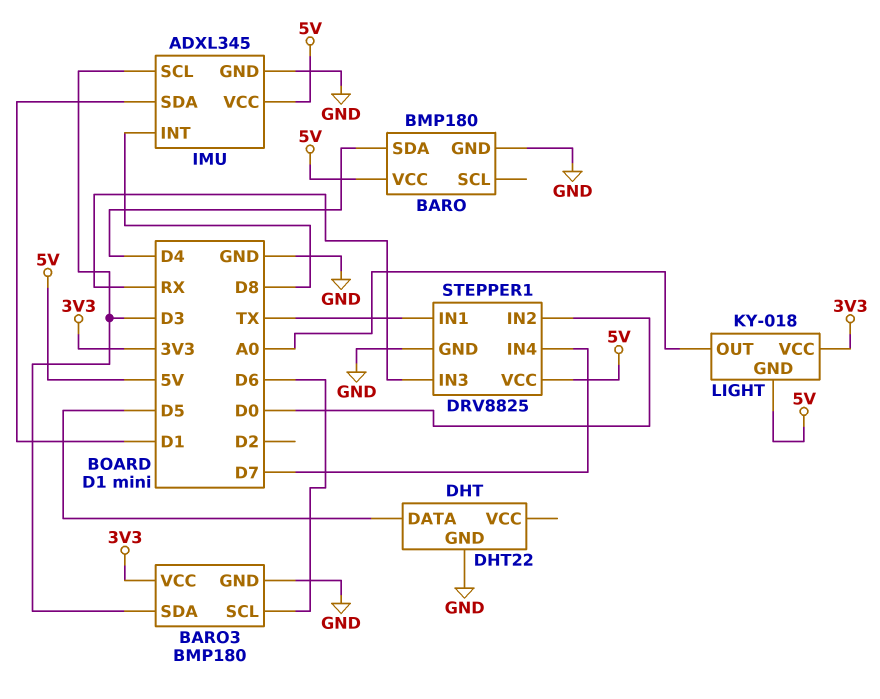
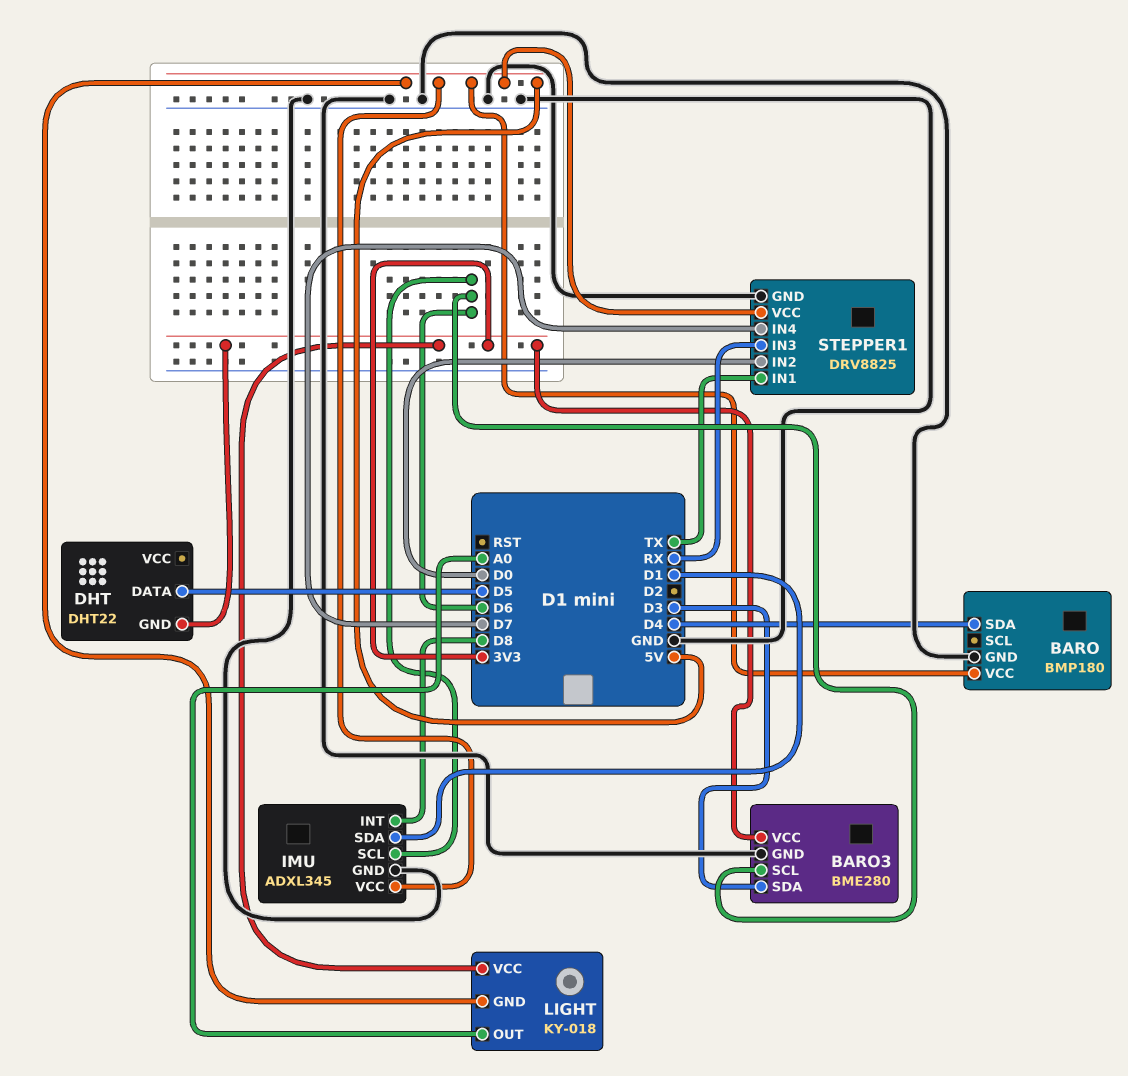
BARO3: BMP180 -> BME280
DHT pin GND: GND -> 3V3
IMU pin SCL: D3 -> D6

